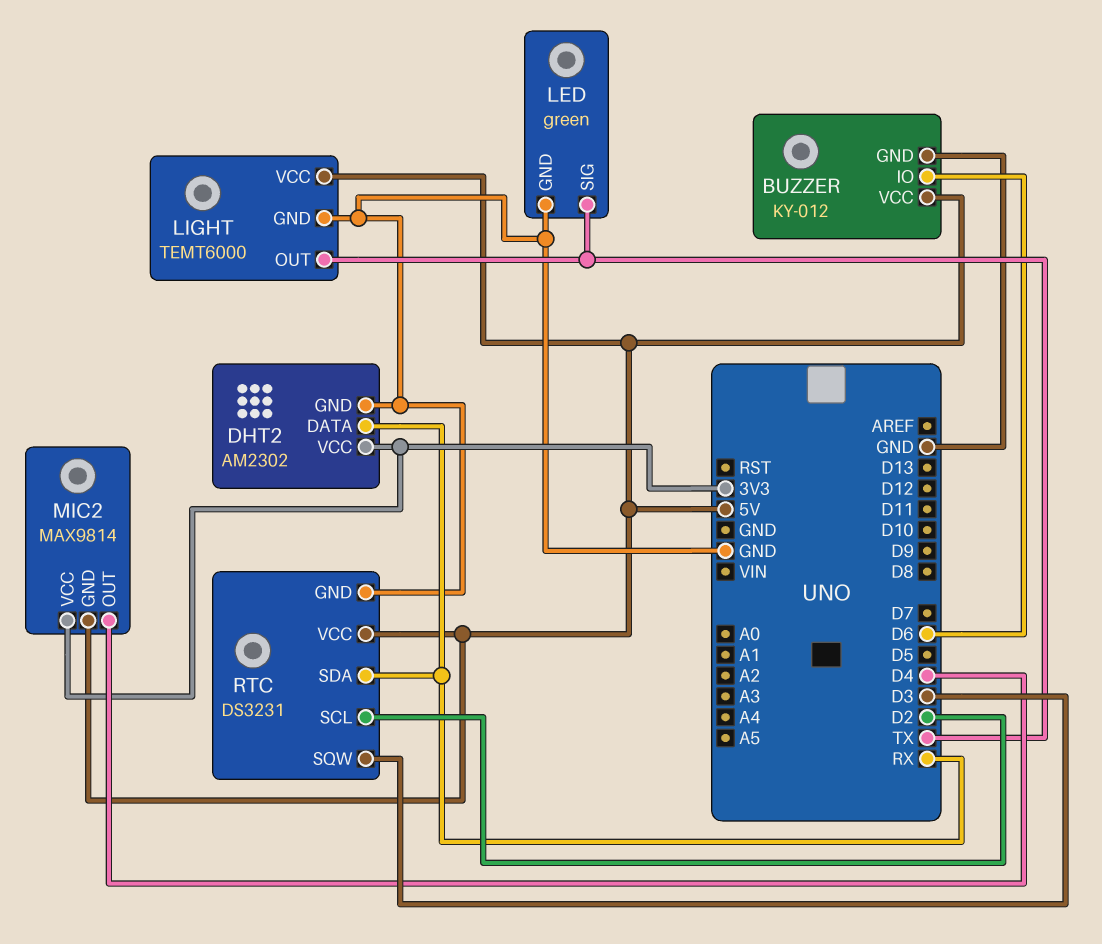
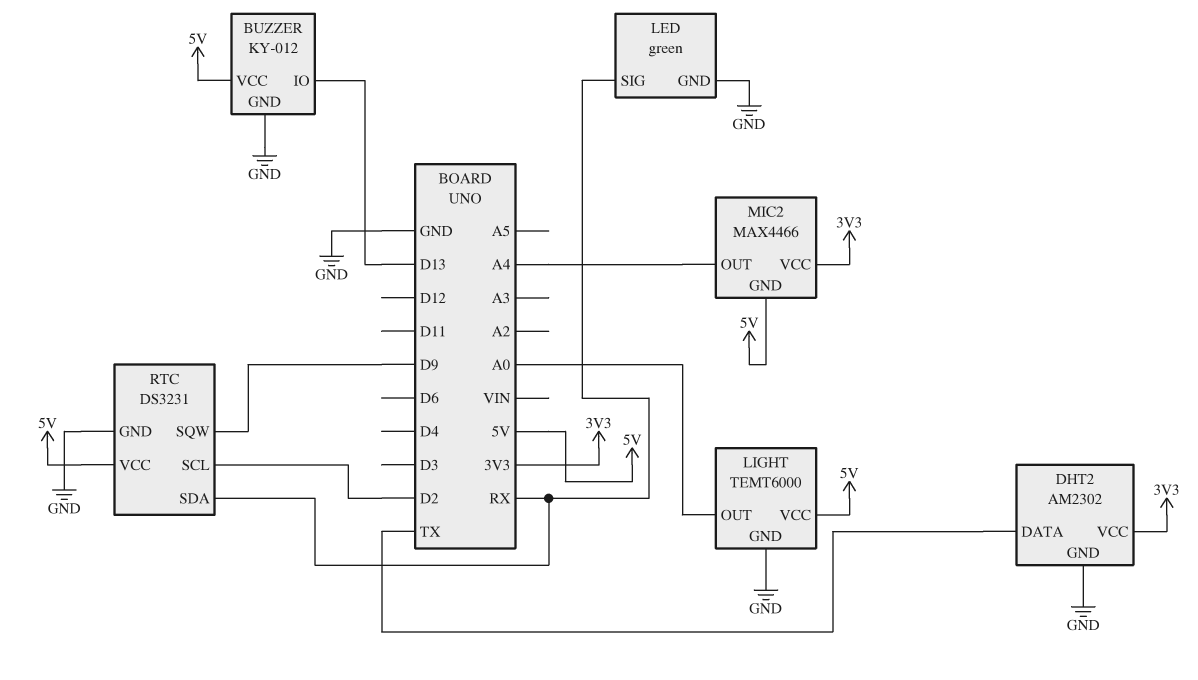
BUZZER pin IO: D6 -> D13
DHT2 pin DATA: RX -> TX
LED pin SIG: TX -> RX
LIGHT pin OUT: TX -> A0
MIC2: MAX9814 -> MAX4466
MIC2 pin OUT: D4 -> A4
RTC pin SQW: D3 -> D9

